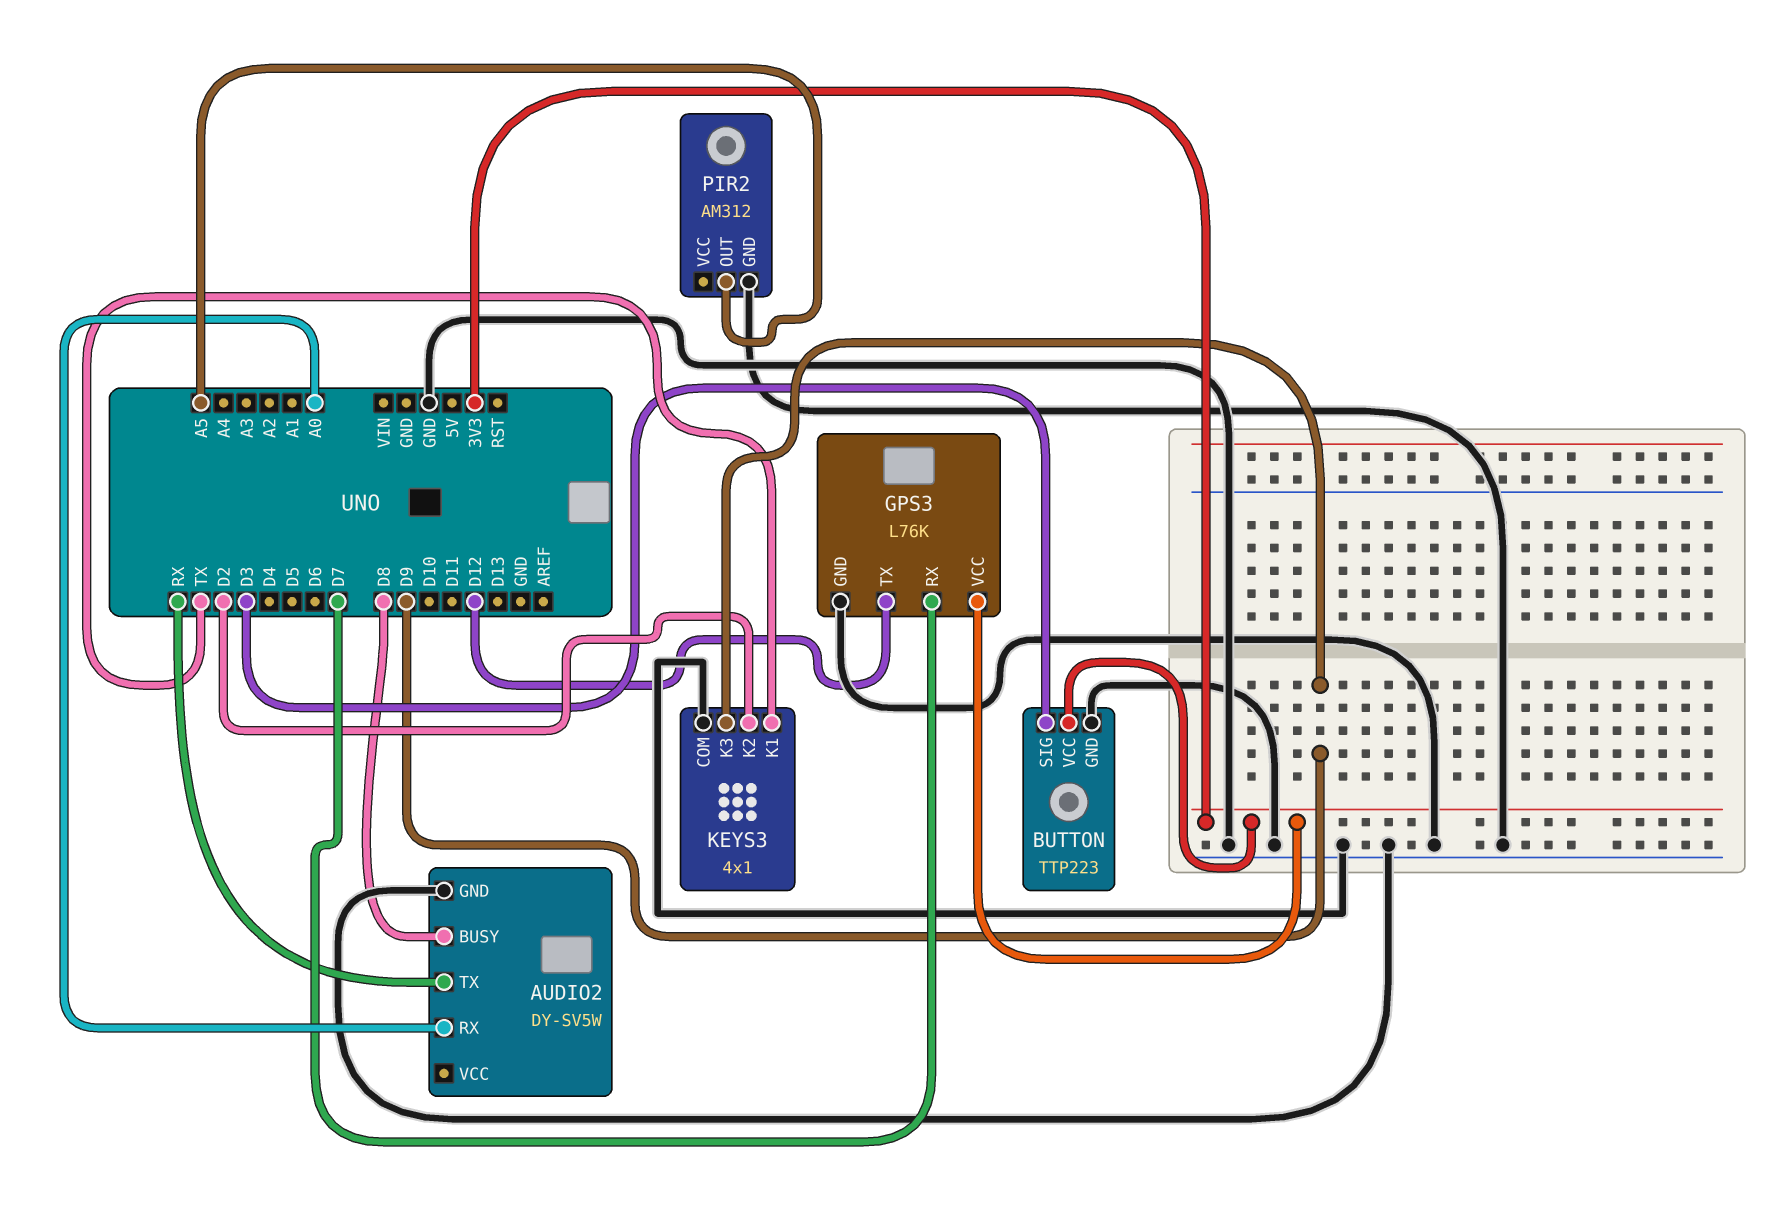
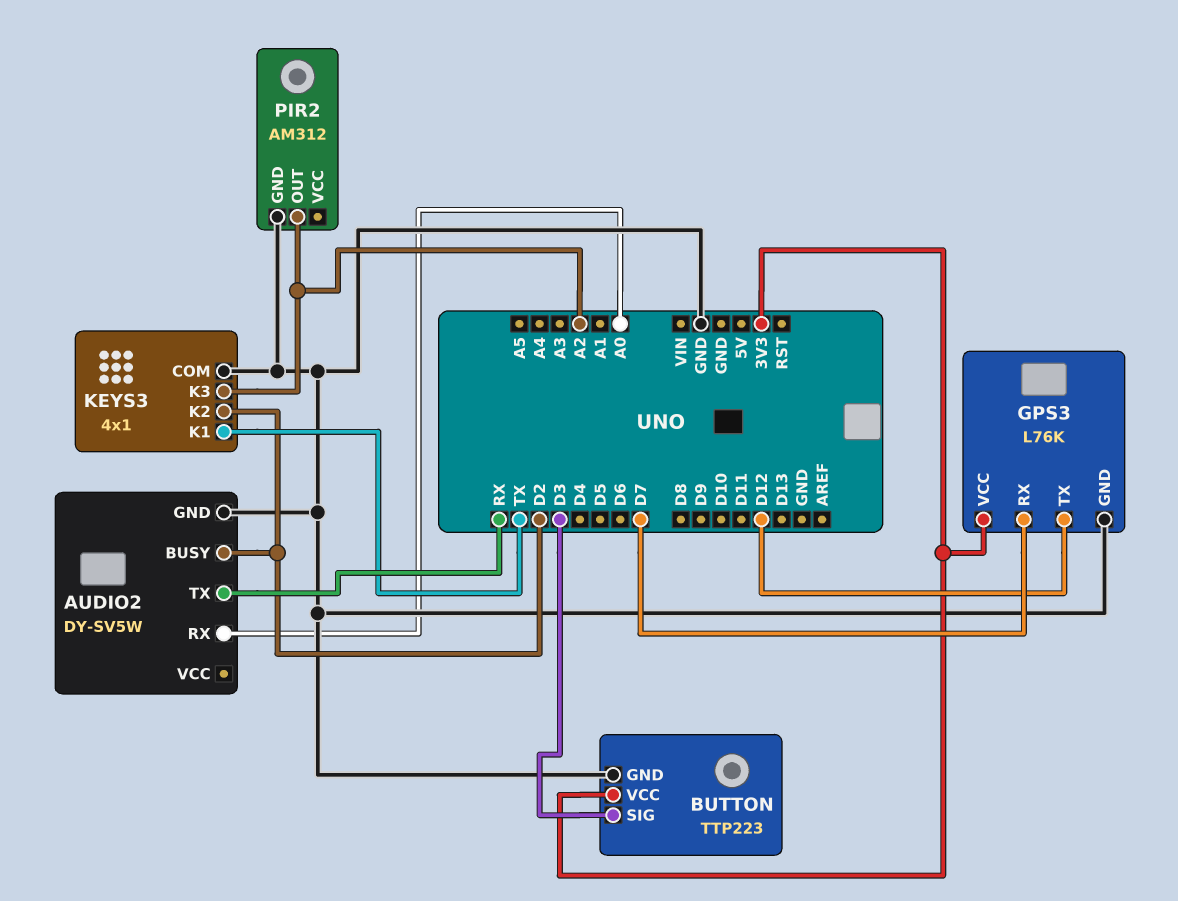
AUDIO2 pin BUSY: D8 -> D2
KEYS3 pin K3: D9 -> A2
PIR2 pin OUT: A5 -> A2

